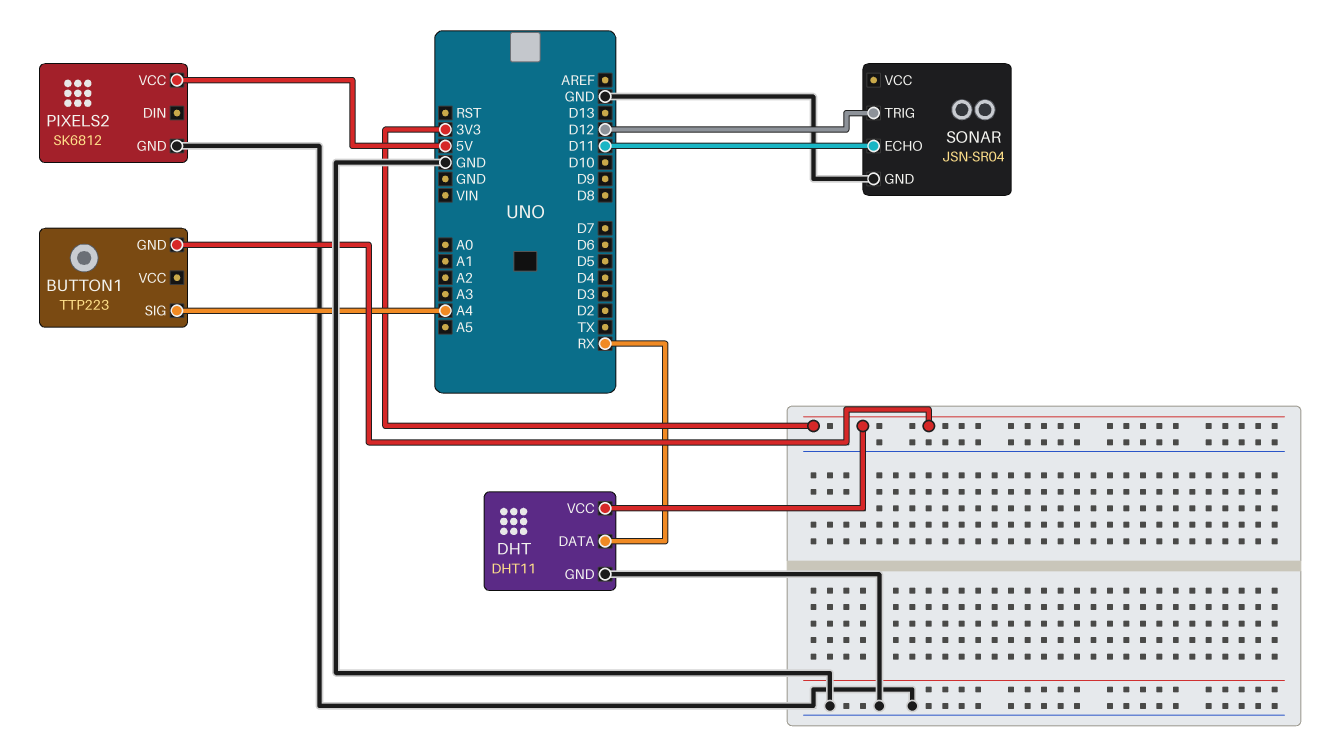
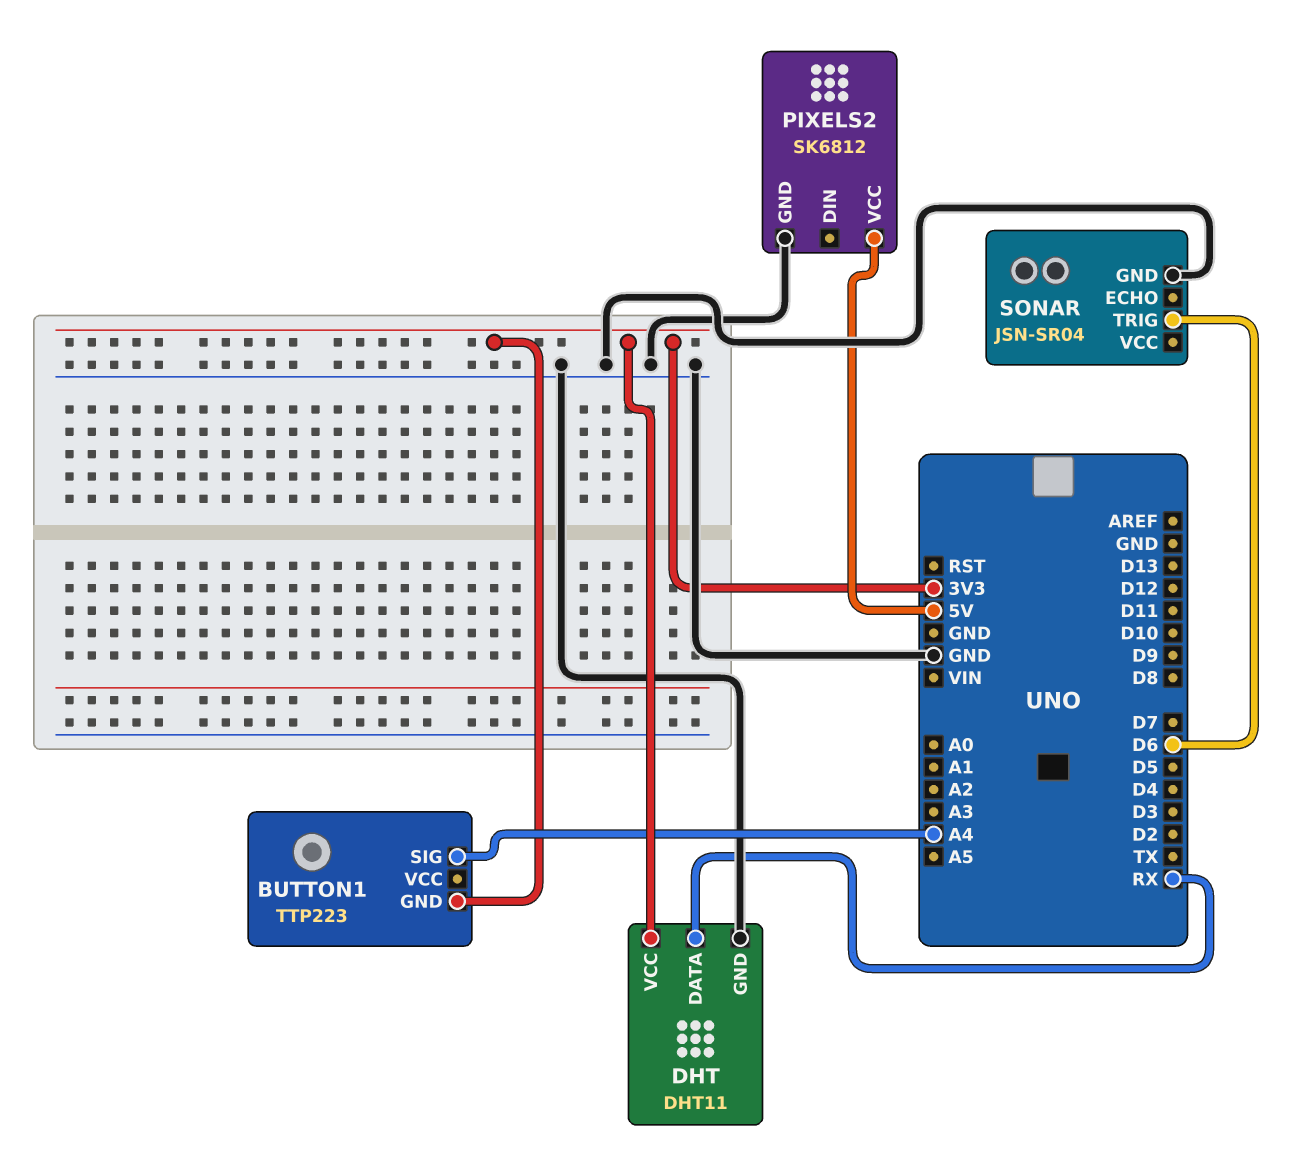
SONAR pin ECHO: D11 -> none
SONAR pin TRIG: D12 -> D6

